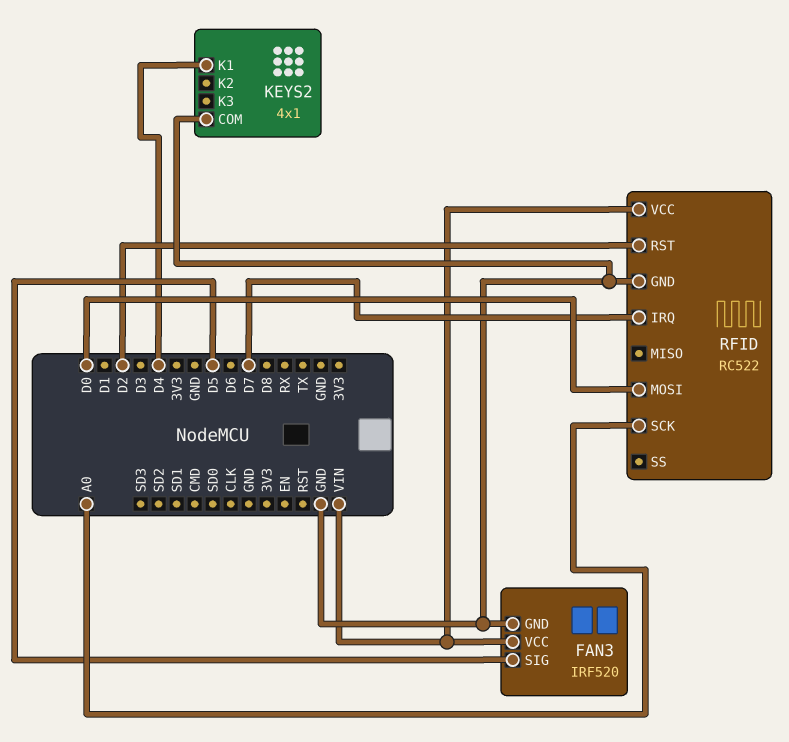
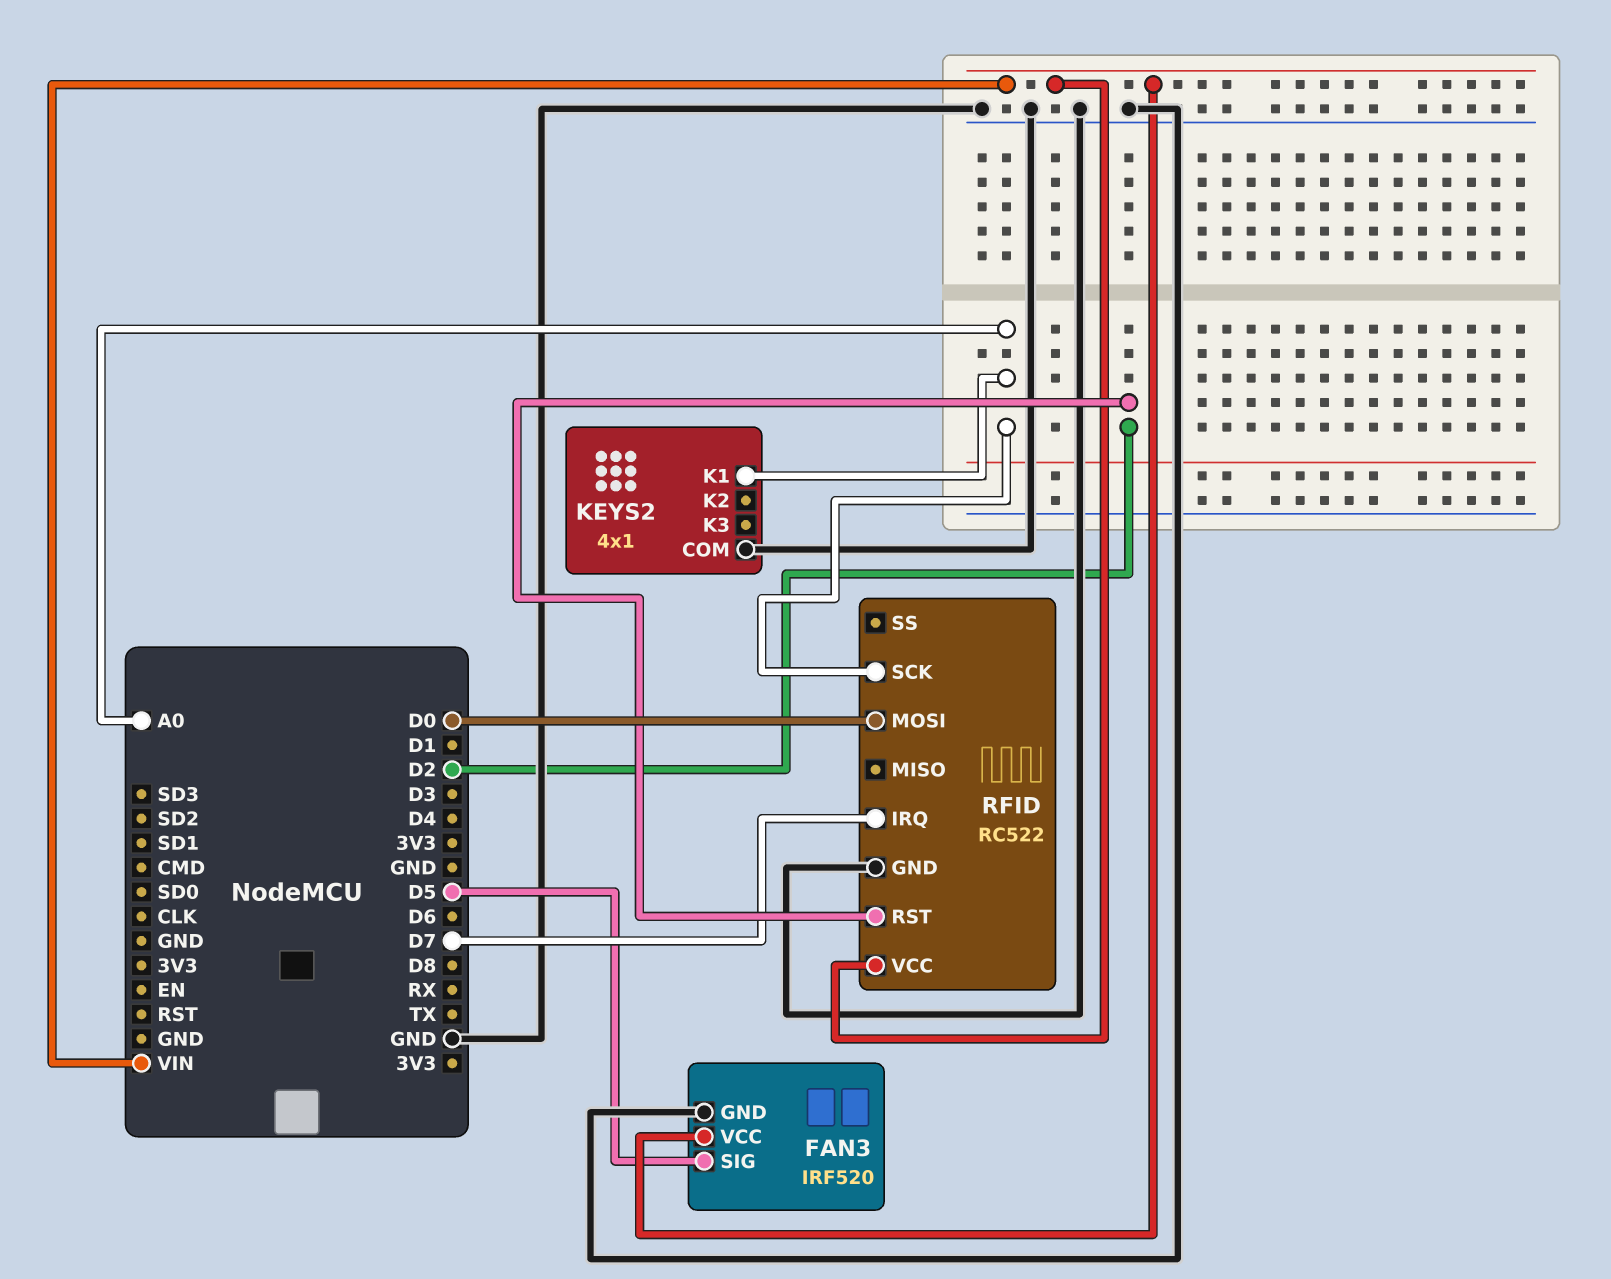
KEYS2 pin K1: D4 -> A0

